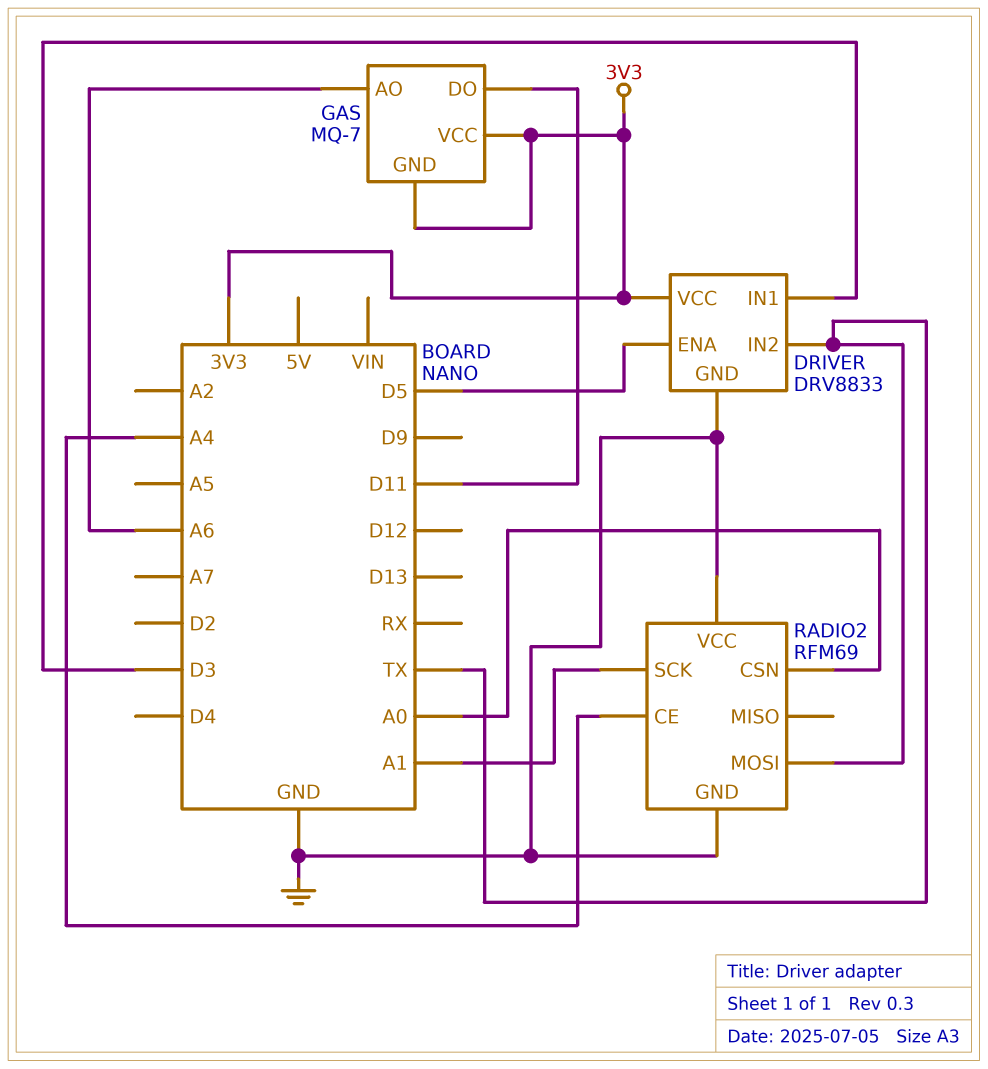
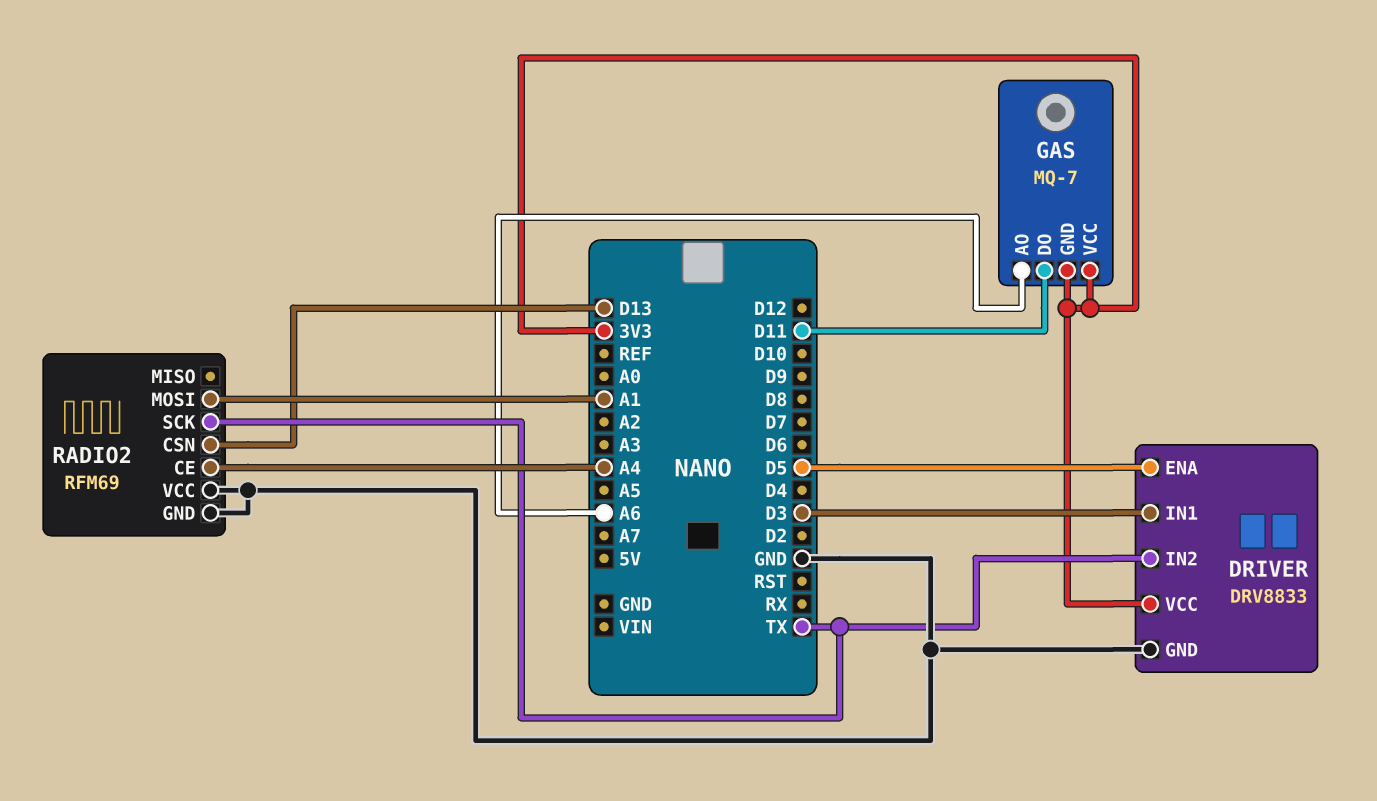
RADIO2 pin CSN: A0 -> D13
RADIO2 pin MOSI: TX -> A1
RADIO2 pin SCK: A1 -> TX

